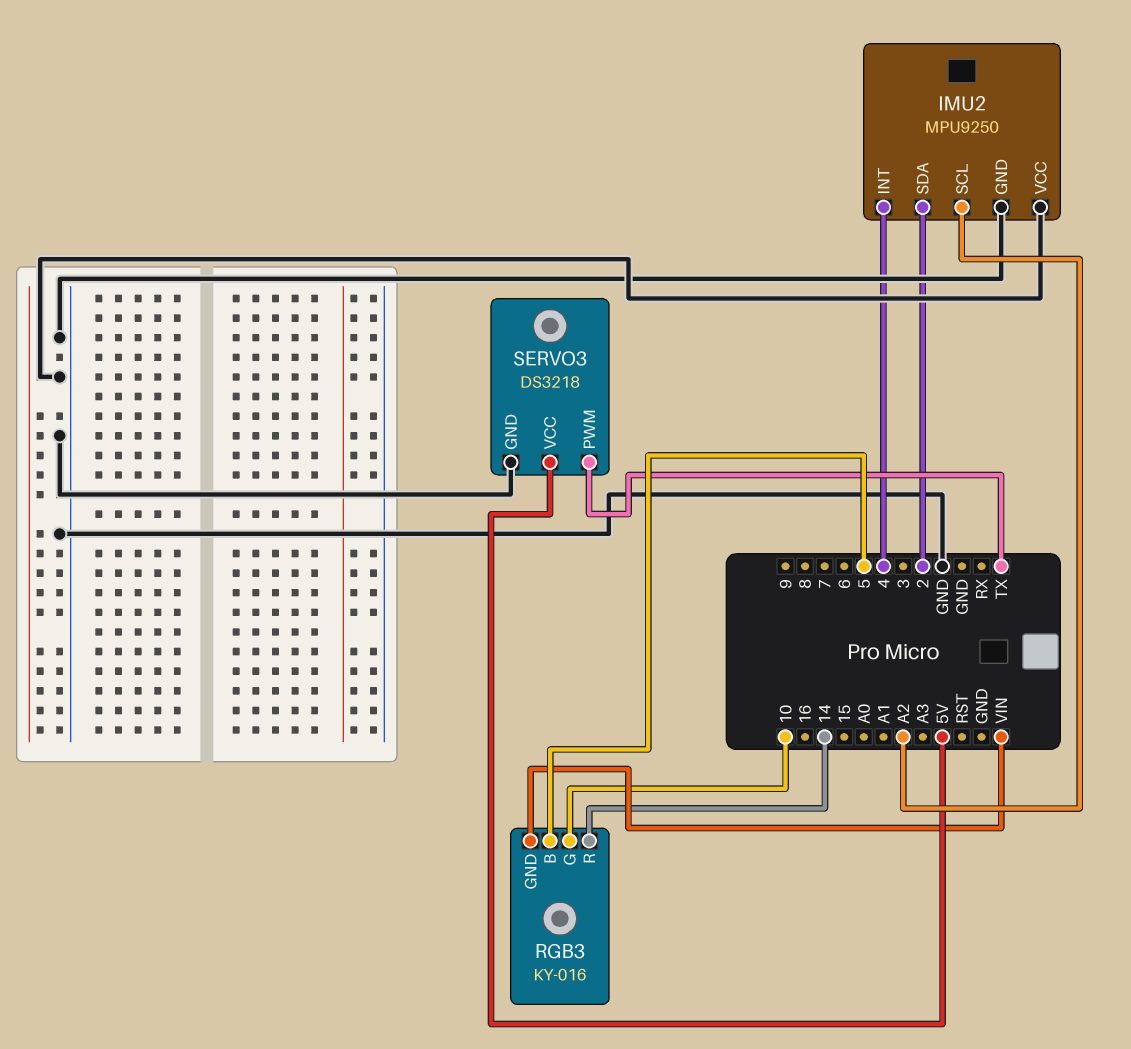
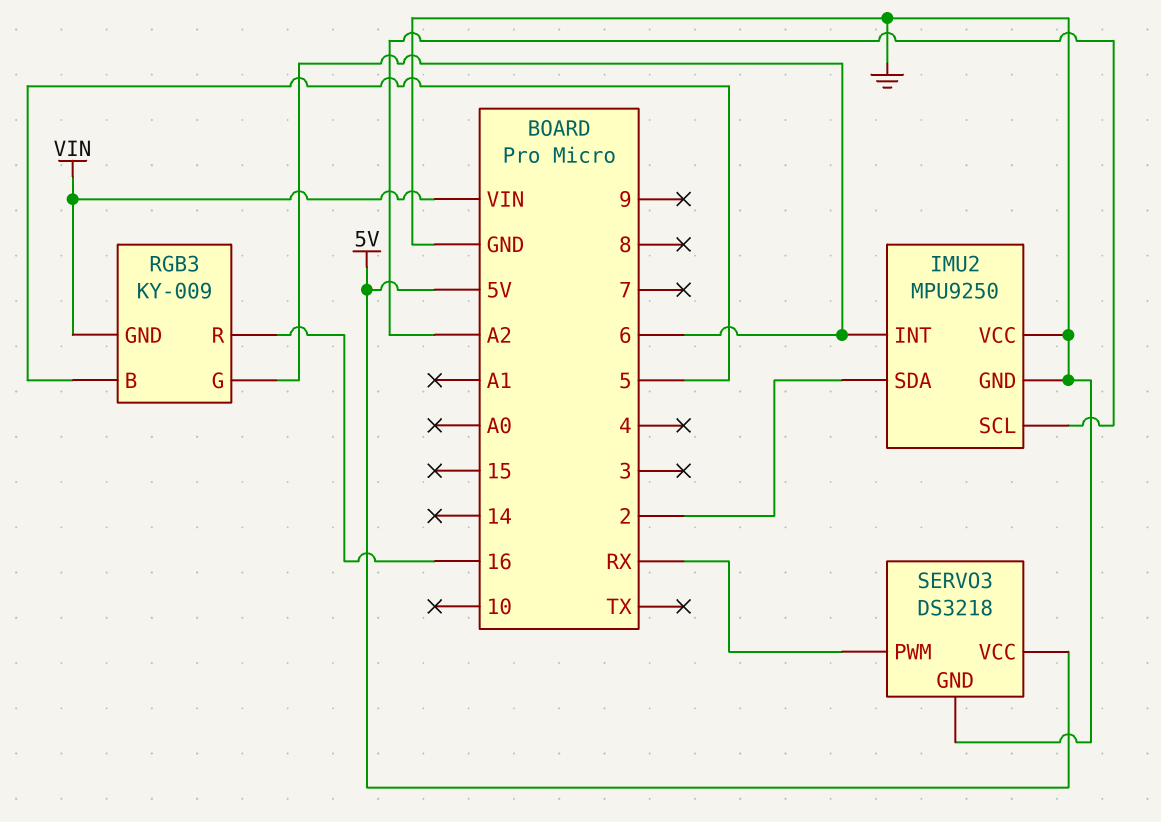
IMU2 pin INT: 4 -> 6
RGB3: KY-016 -> KY-009
RGB3 pin G: 10 -> 6
RGB3 pin R: 14 -> 16
SERVO3 pin PWM: TX -> RX

